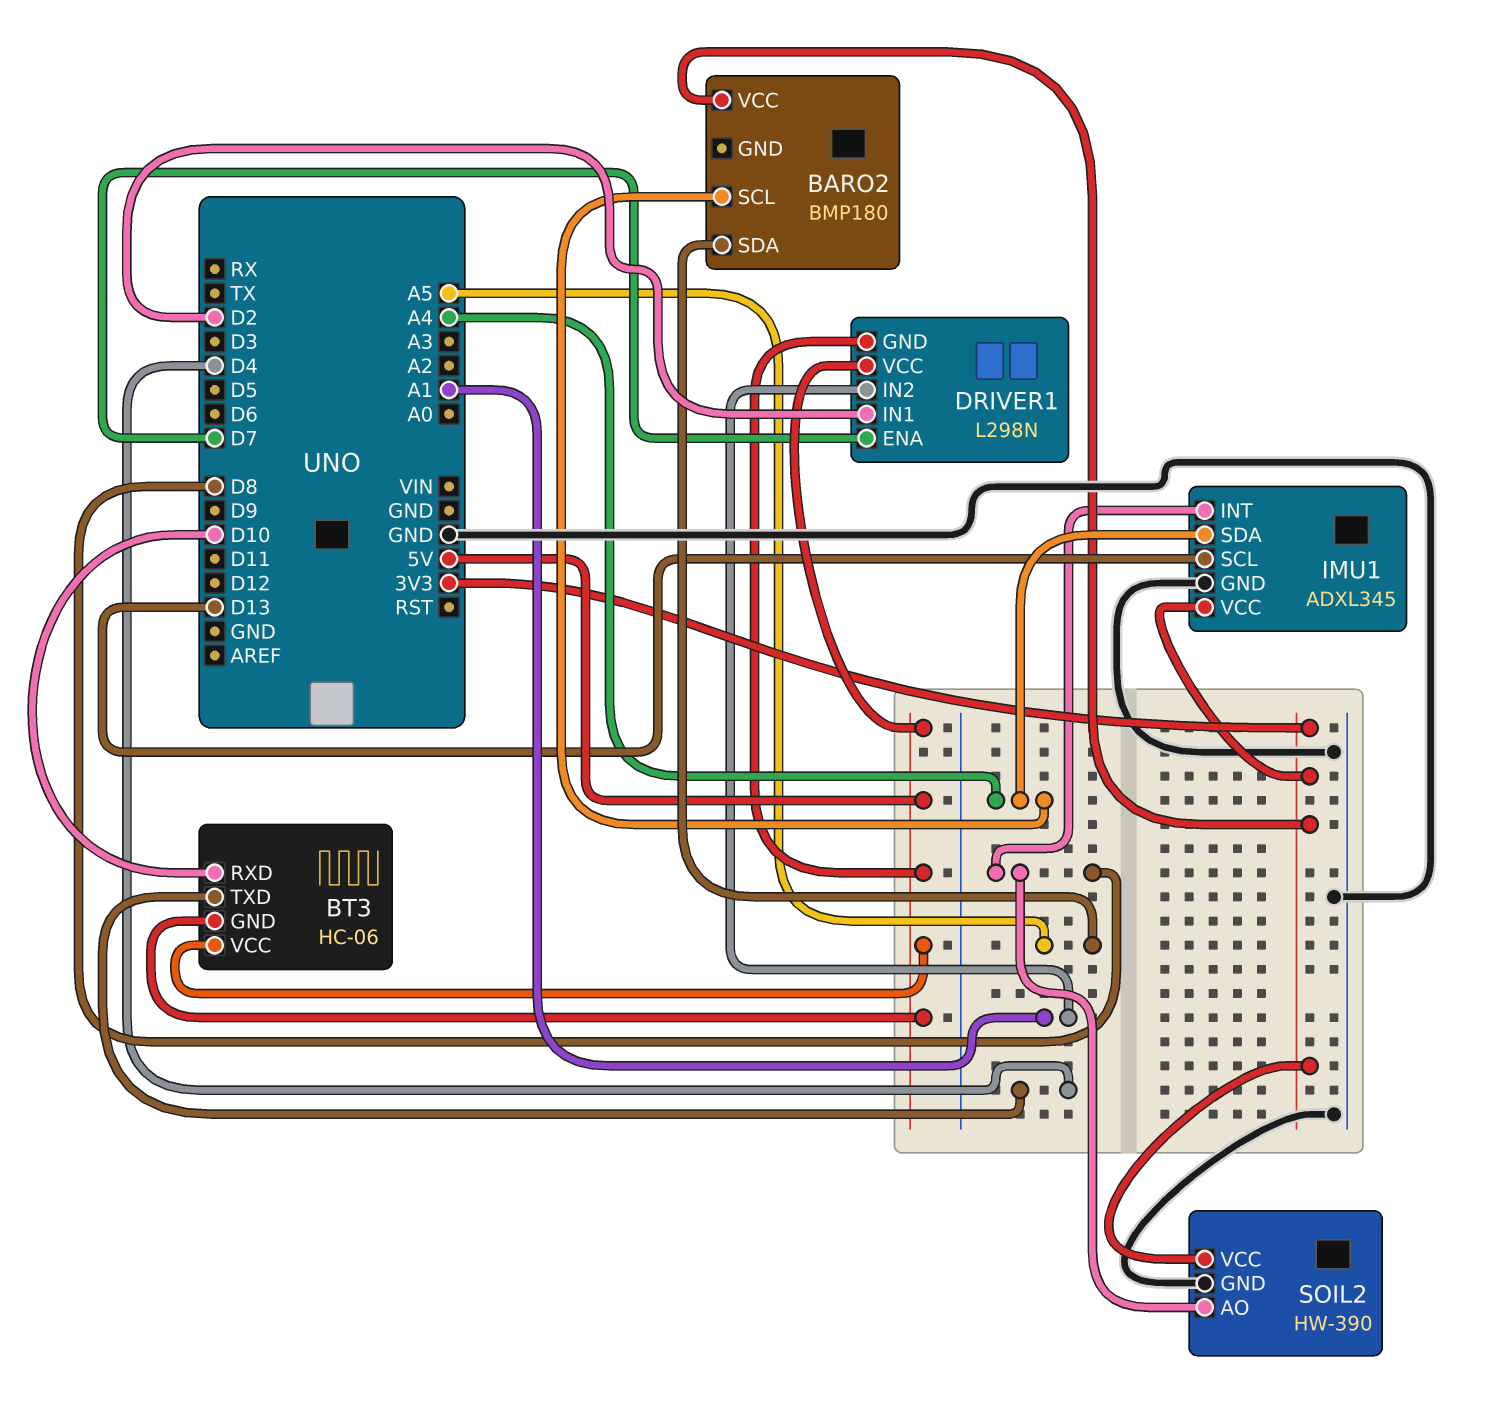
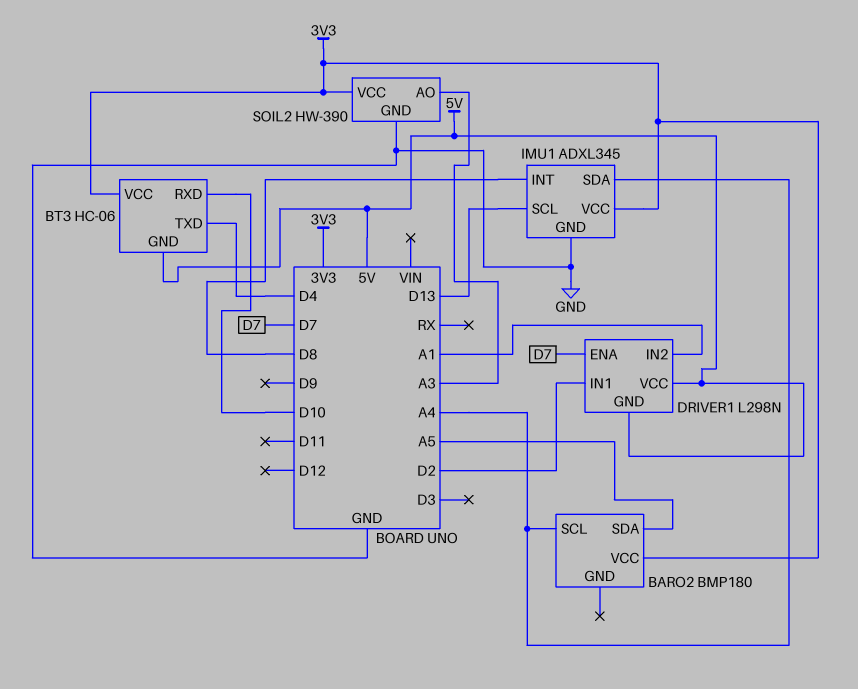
BT3 pin VCC: 5V -> 3V3
SOIL2 pin AO: D8 -> A3

